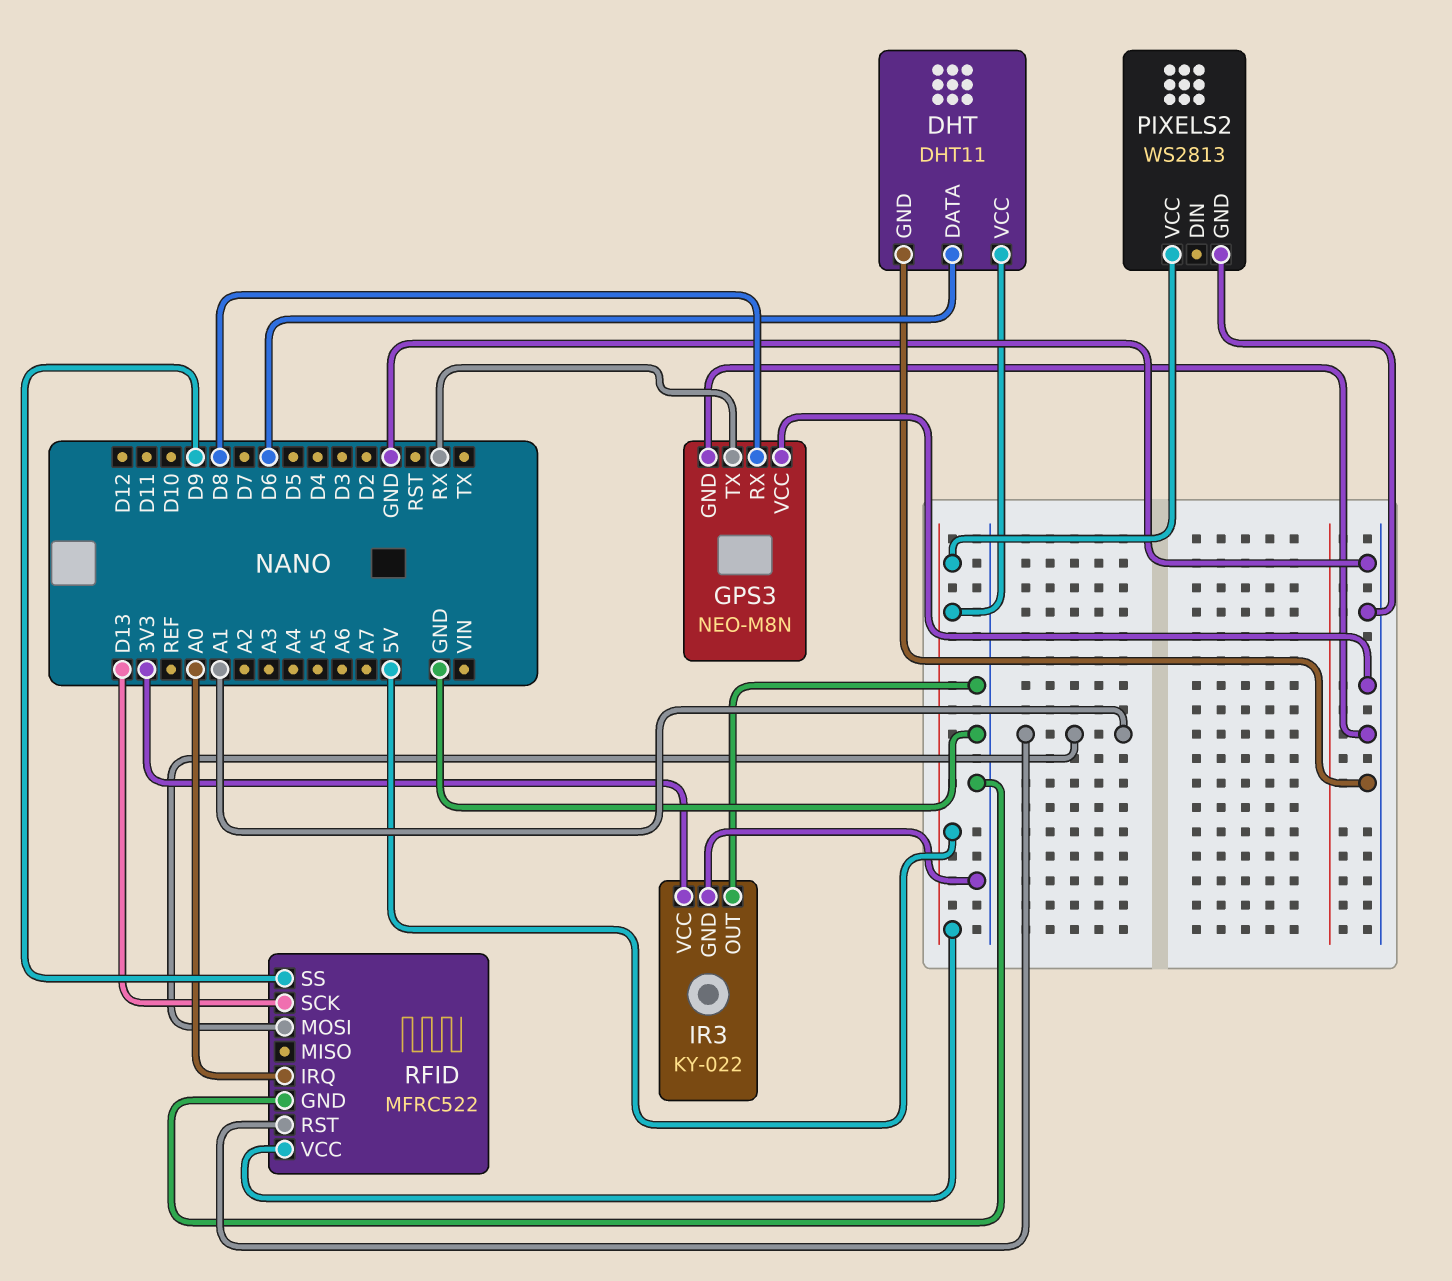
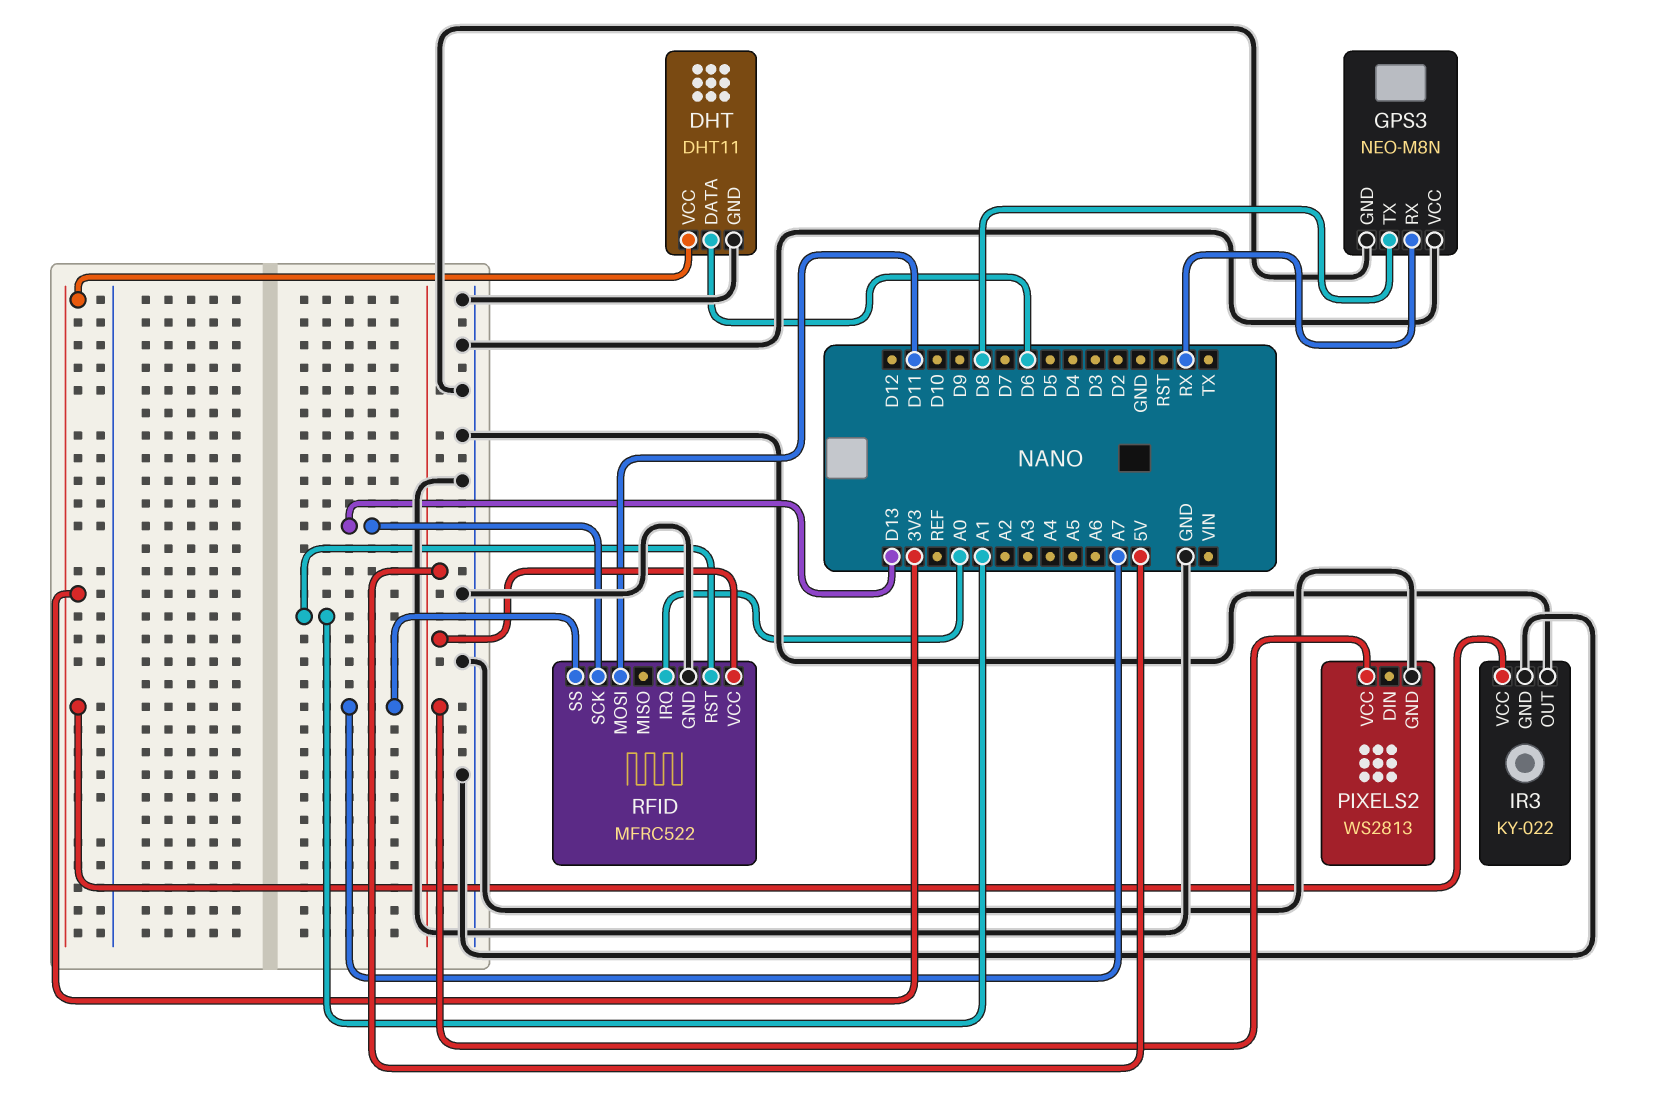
DHT pin VCC: 5V -> 3V3
GPS3 pin RX: D8 -> RX
GPS3 pin TX: RX -> D8
RFID pin MOSI: A1 -> D11
RFID pin SS: D9 -> A7

